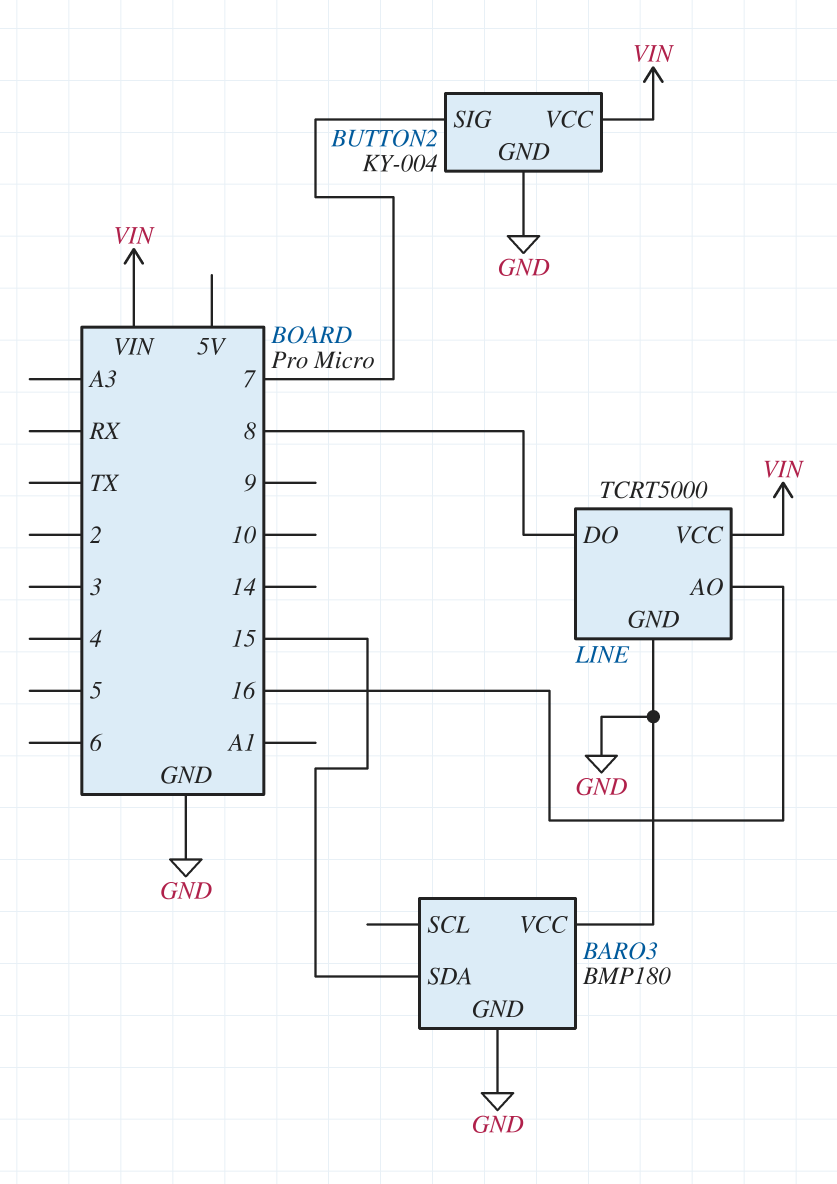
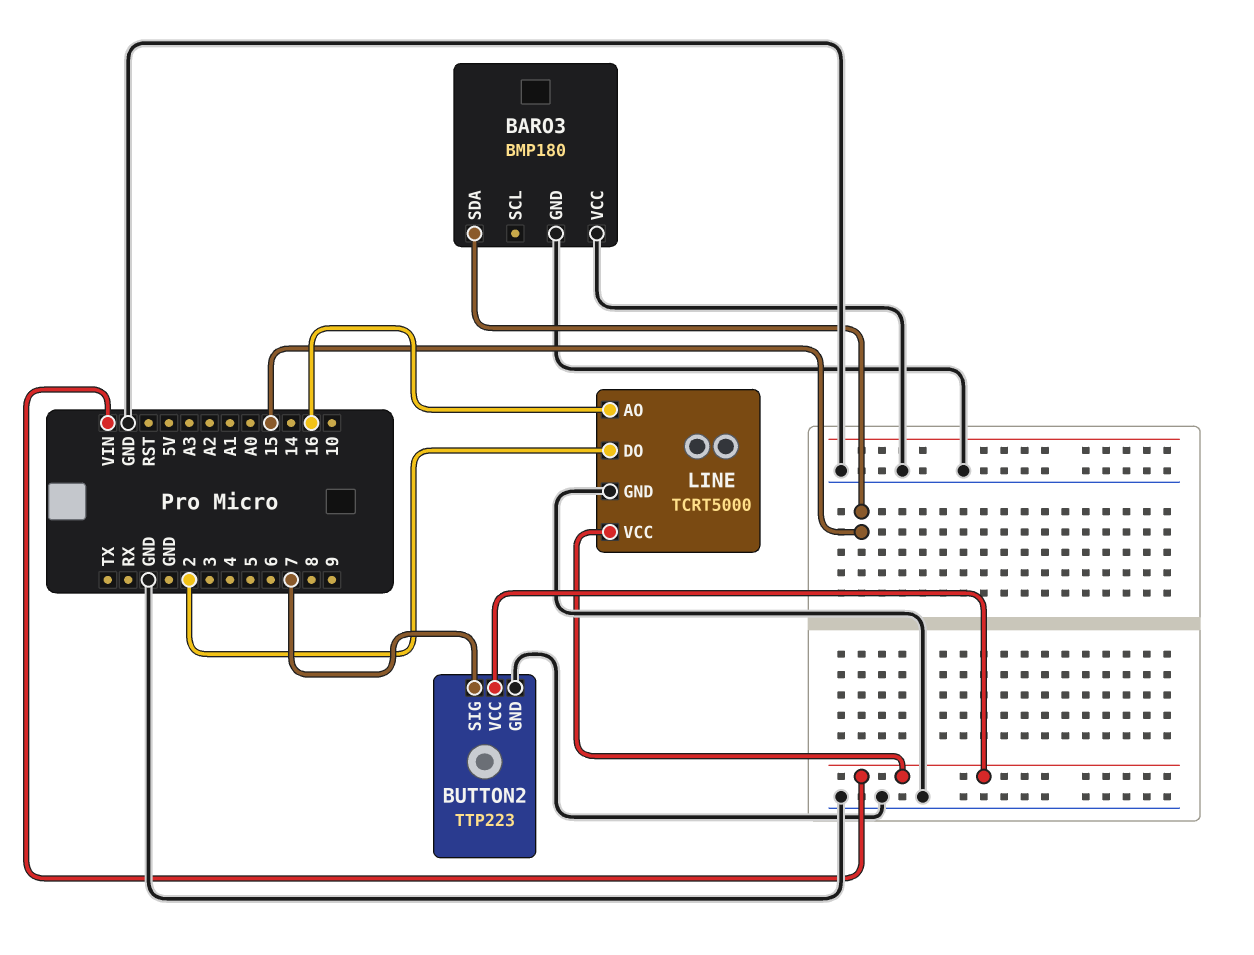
BUTTON2: KY-004 -> TTP223
LINE pin DO: 8 -> 2

